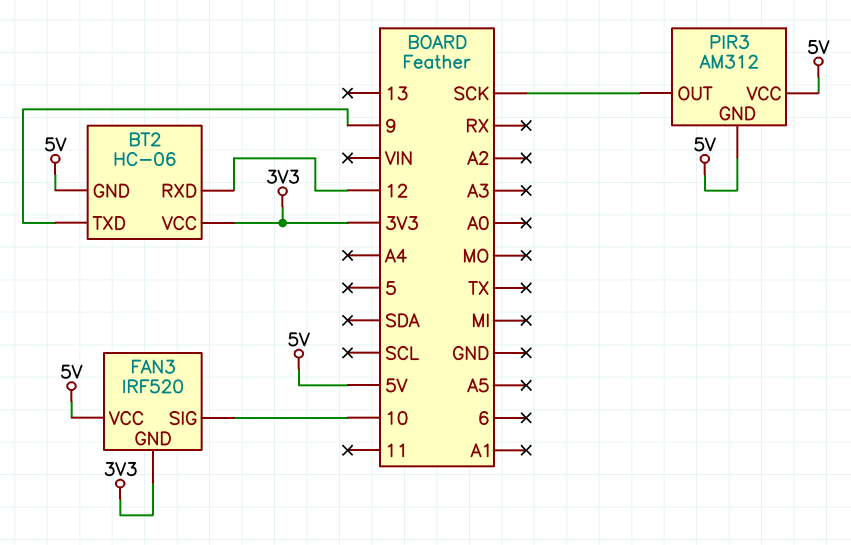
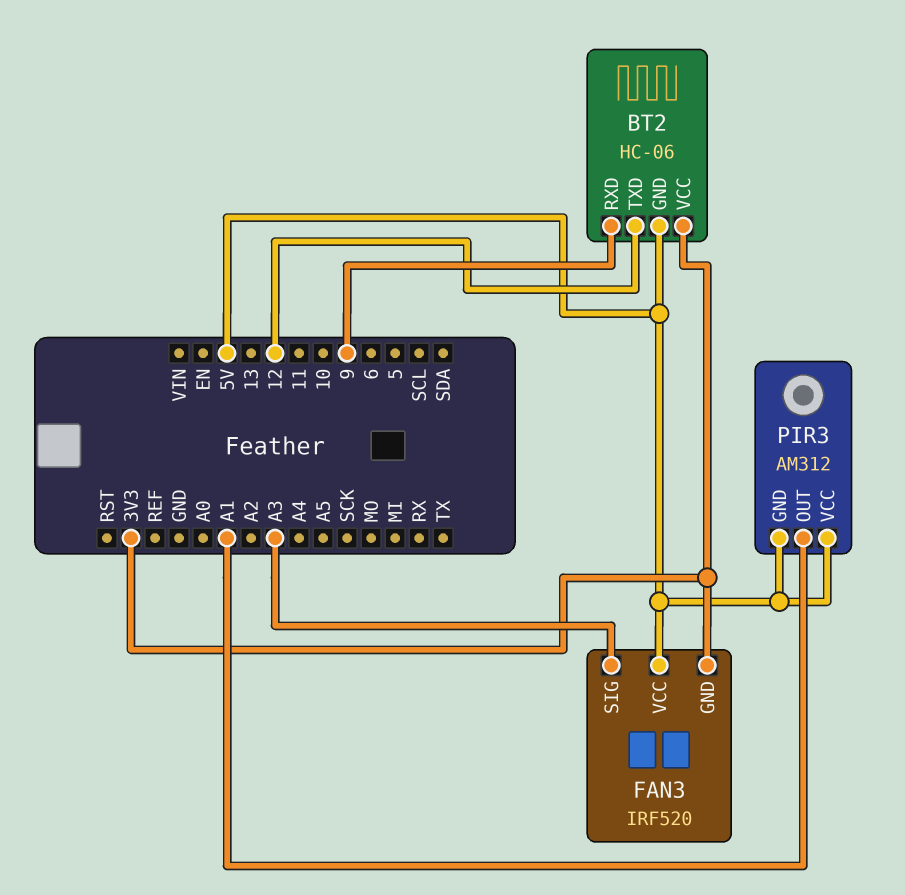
BT2 pin RXD: 12 -> 9
BT2 pin TXD: 9 -> 12
FAN3 pin SIG: 10 -> A3
PIR3 pin OUT: SCK -> A1

